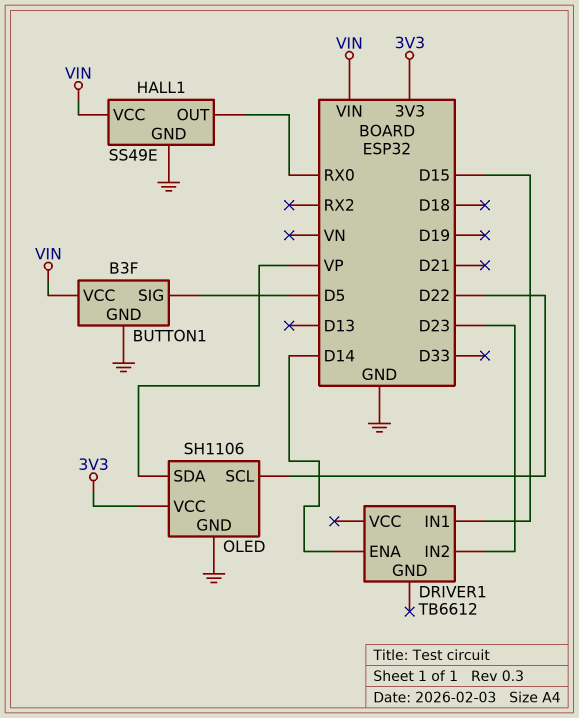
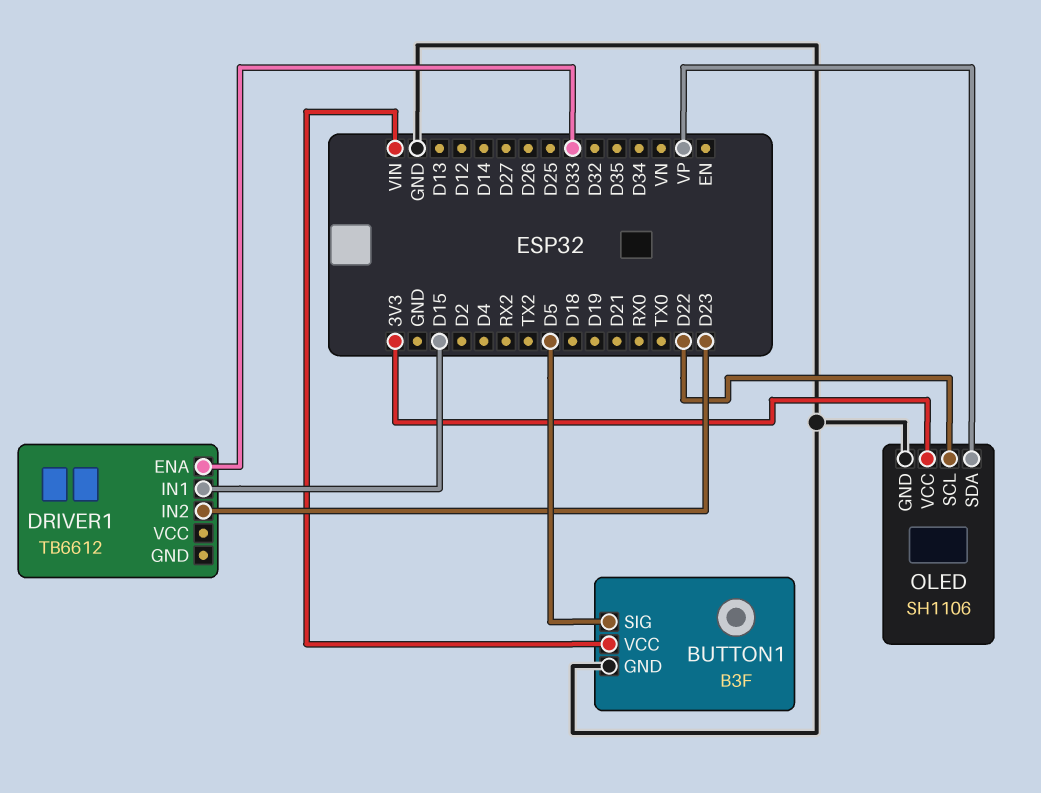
DRIVER1 pin ENA: D14 -> D33
HALL1: SS49E -> none
HALL1 pin GND: GND -> none
HALL1 pin OUT: RX0 -> none
HALL1 pin VCC: VIN -> none

